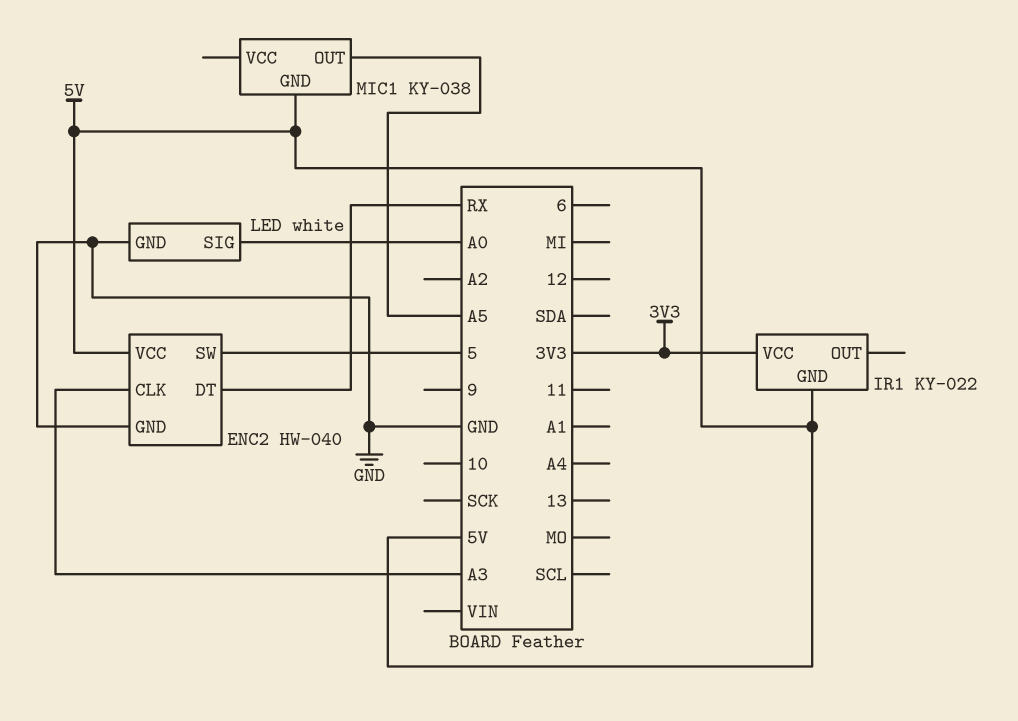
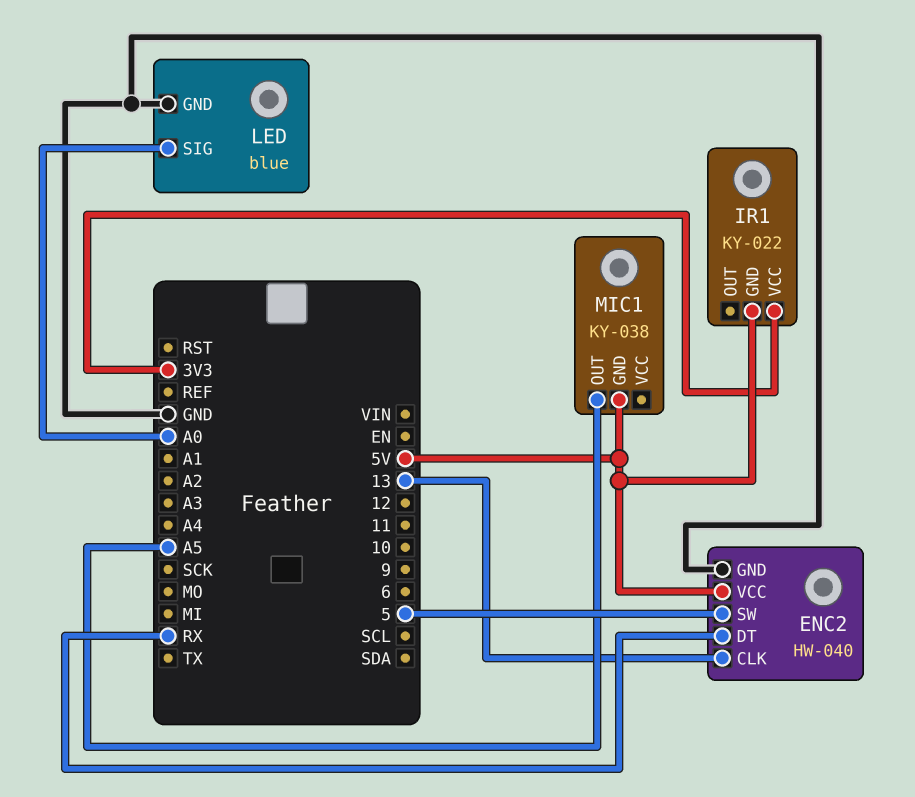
ENC2 pin CLK: A3 -> 13
LED: white -> blue

